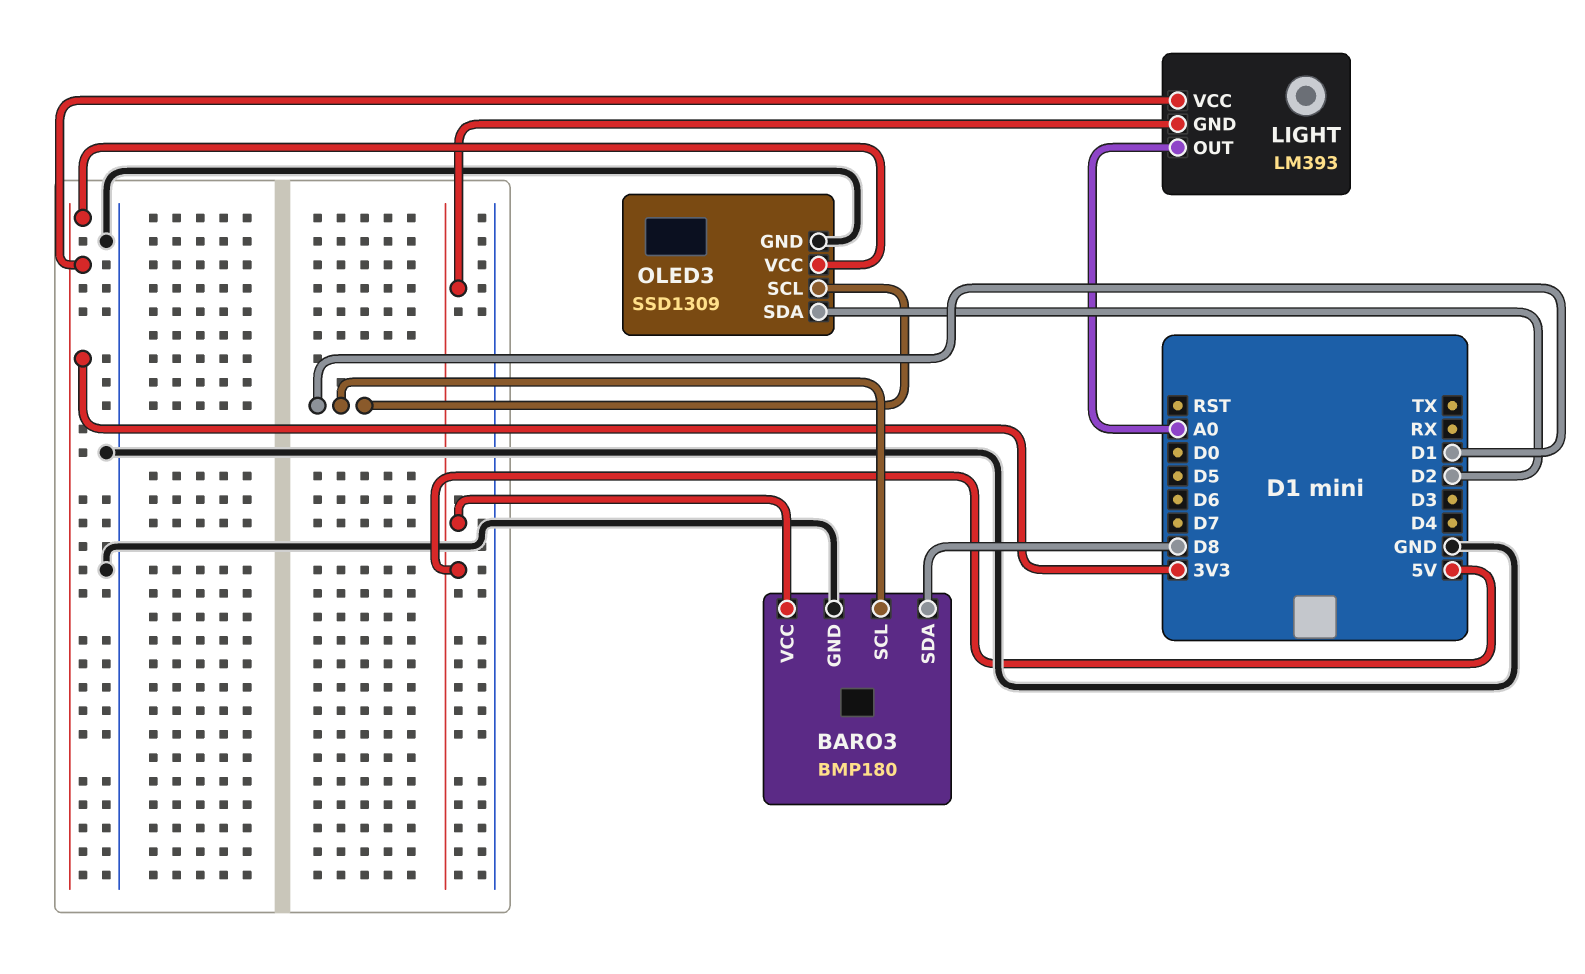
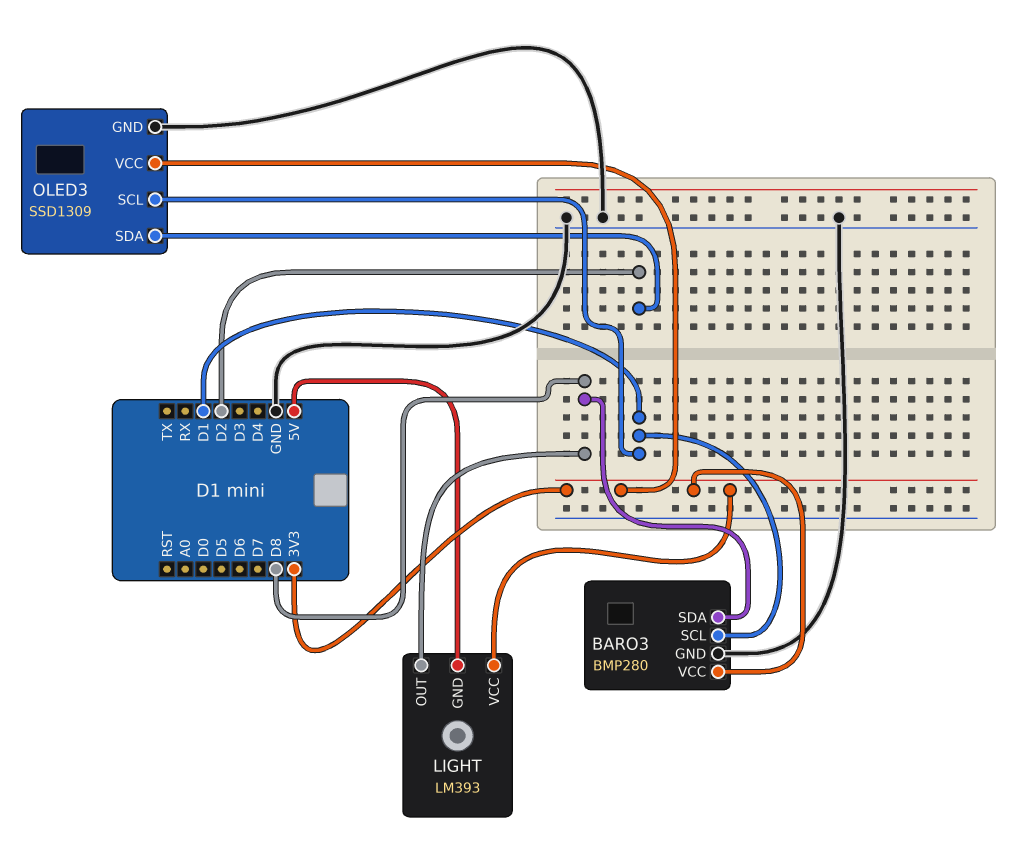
BARO3: BMP180 -> BMP280
BARO3 pin VCC: 5V -> 3V3
LIGHT pin OUT: A0 -> D8

